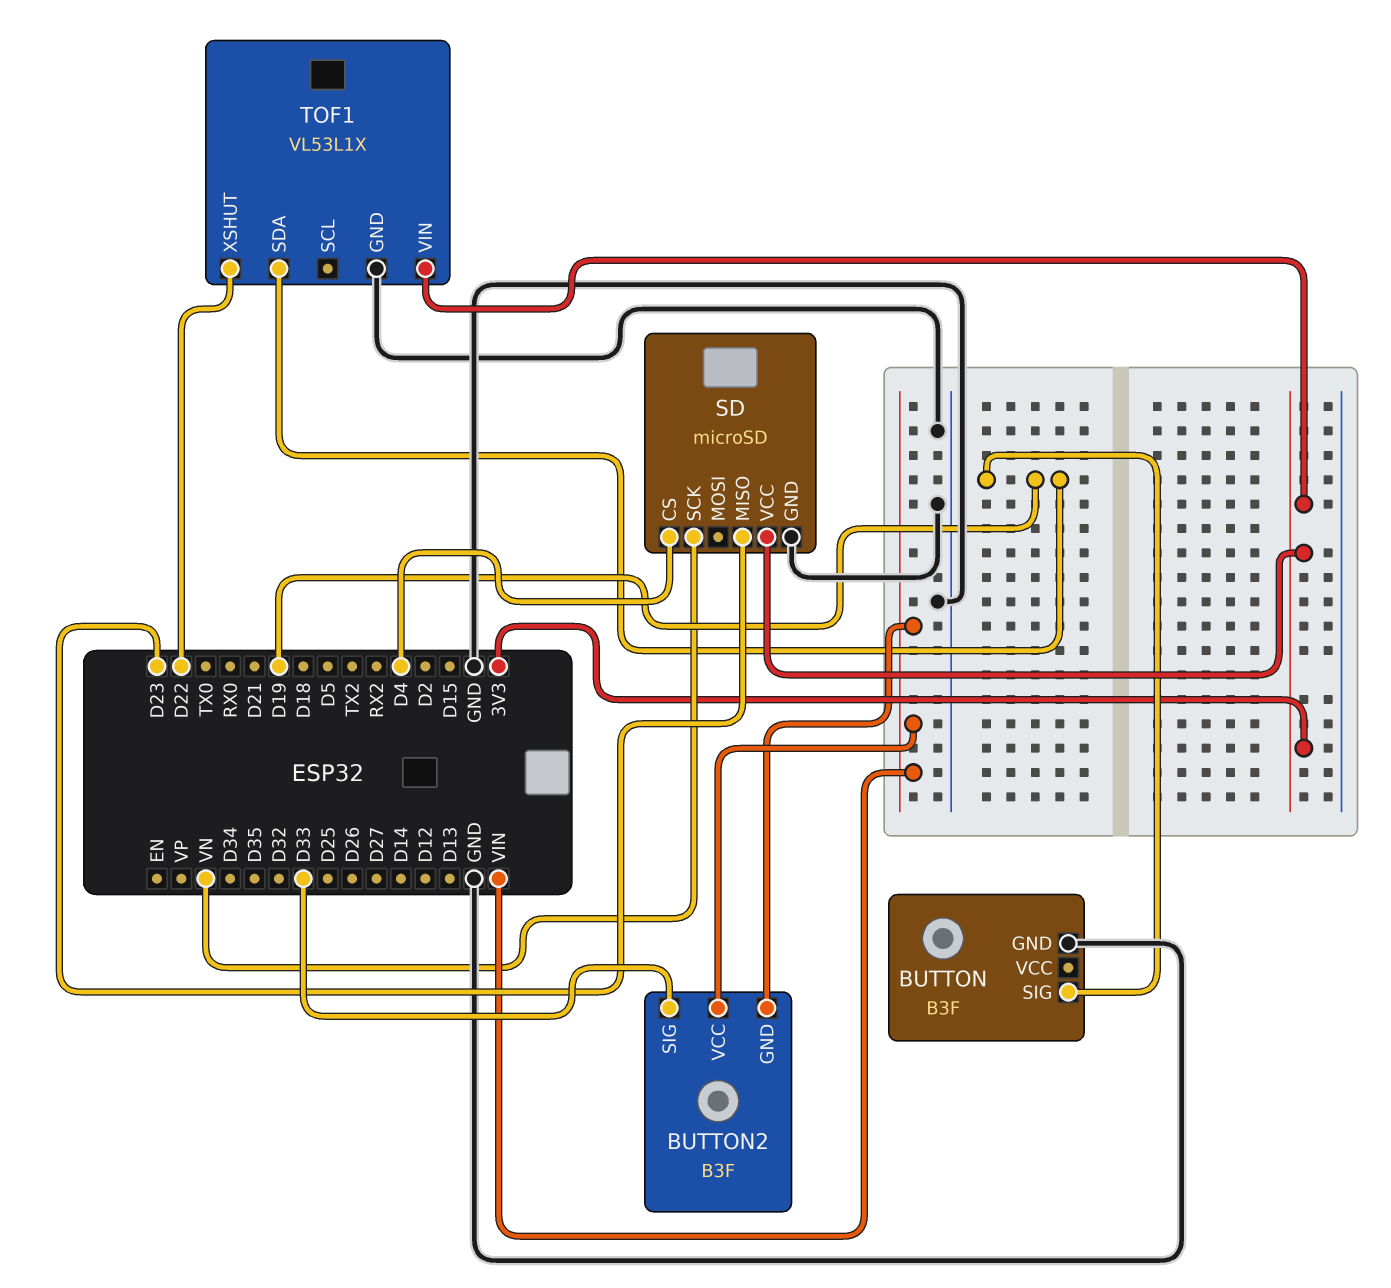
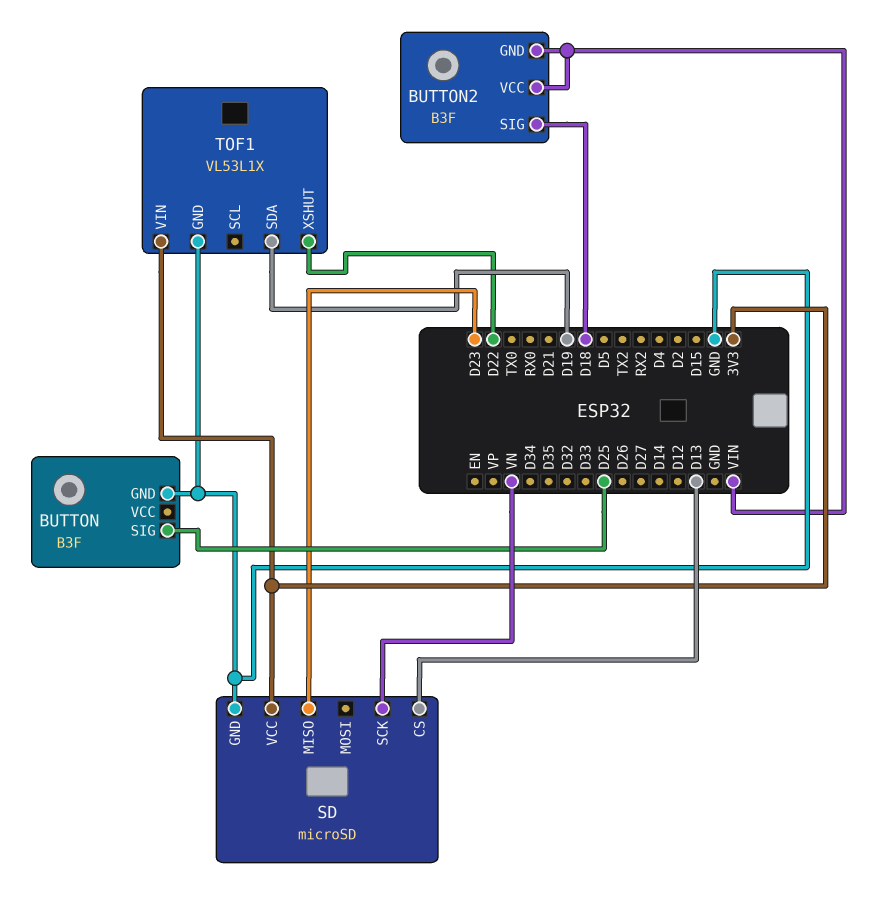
BUTTON pin SIG: D19 -> D25
BUTTON2 pin SIG: D33 -> D18
SD pin CS: D4 -> D13

